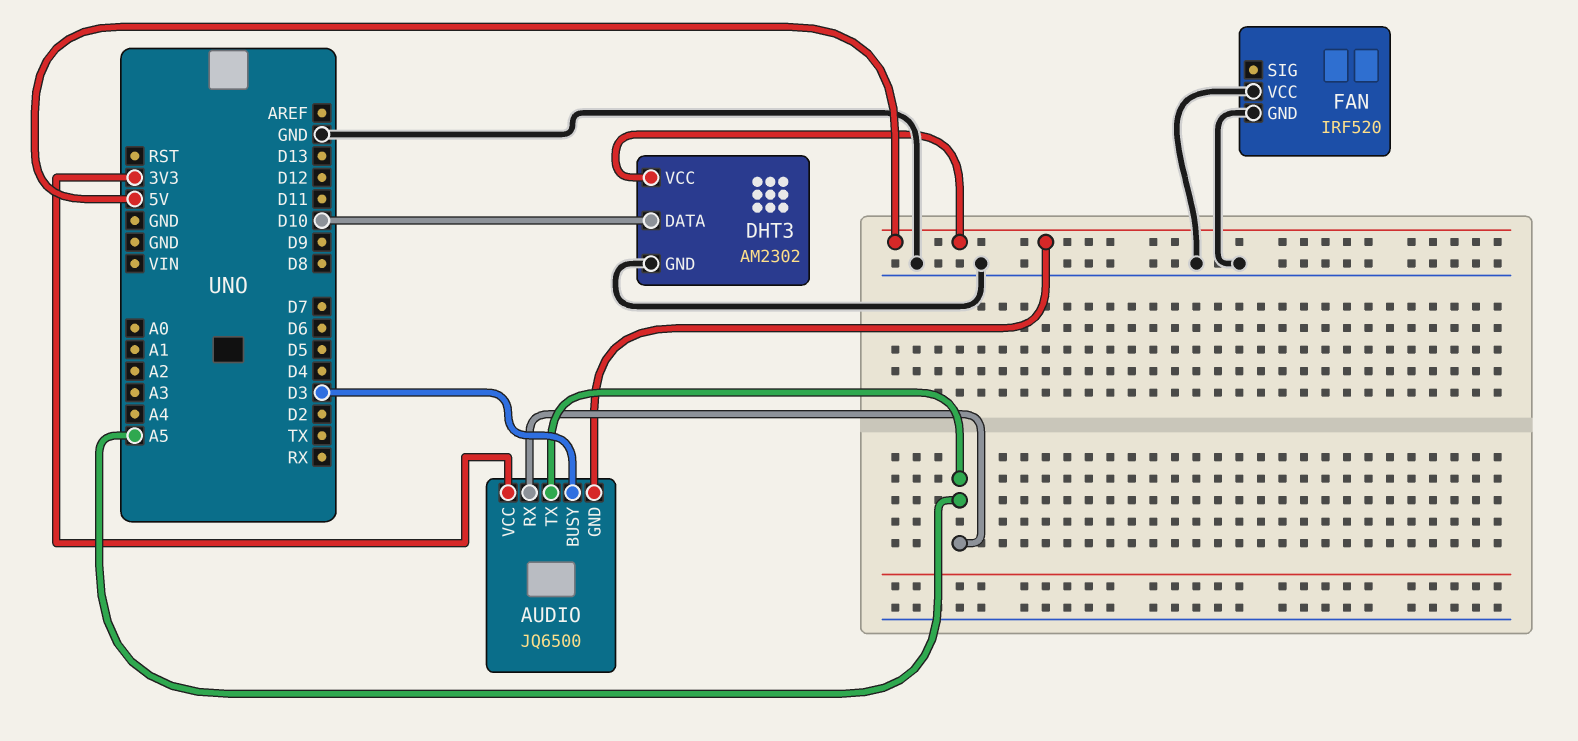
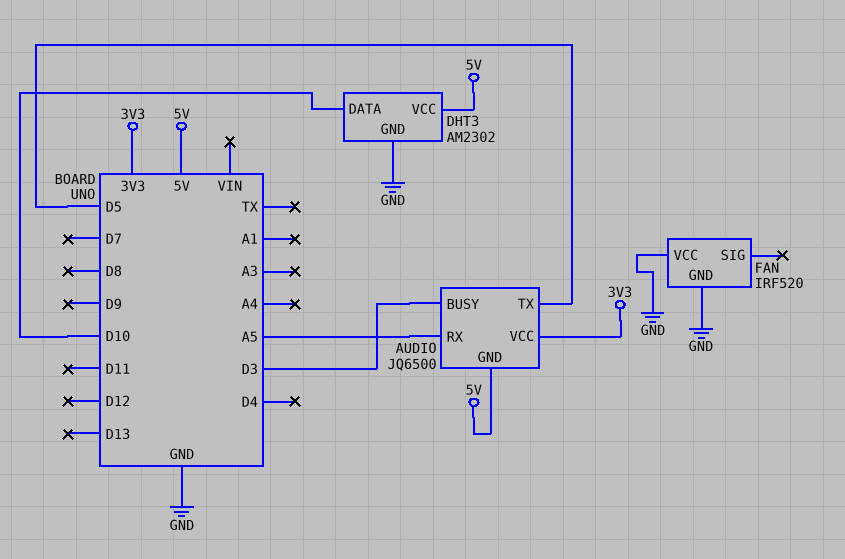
AUDIO pin TX: A5 -> D5

